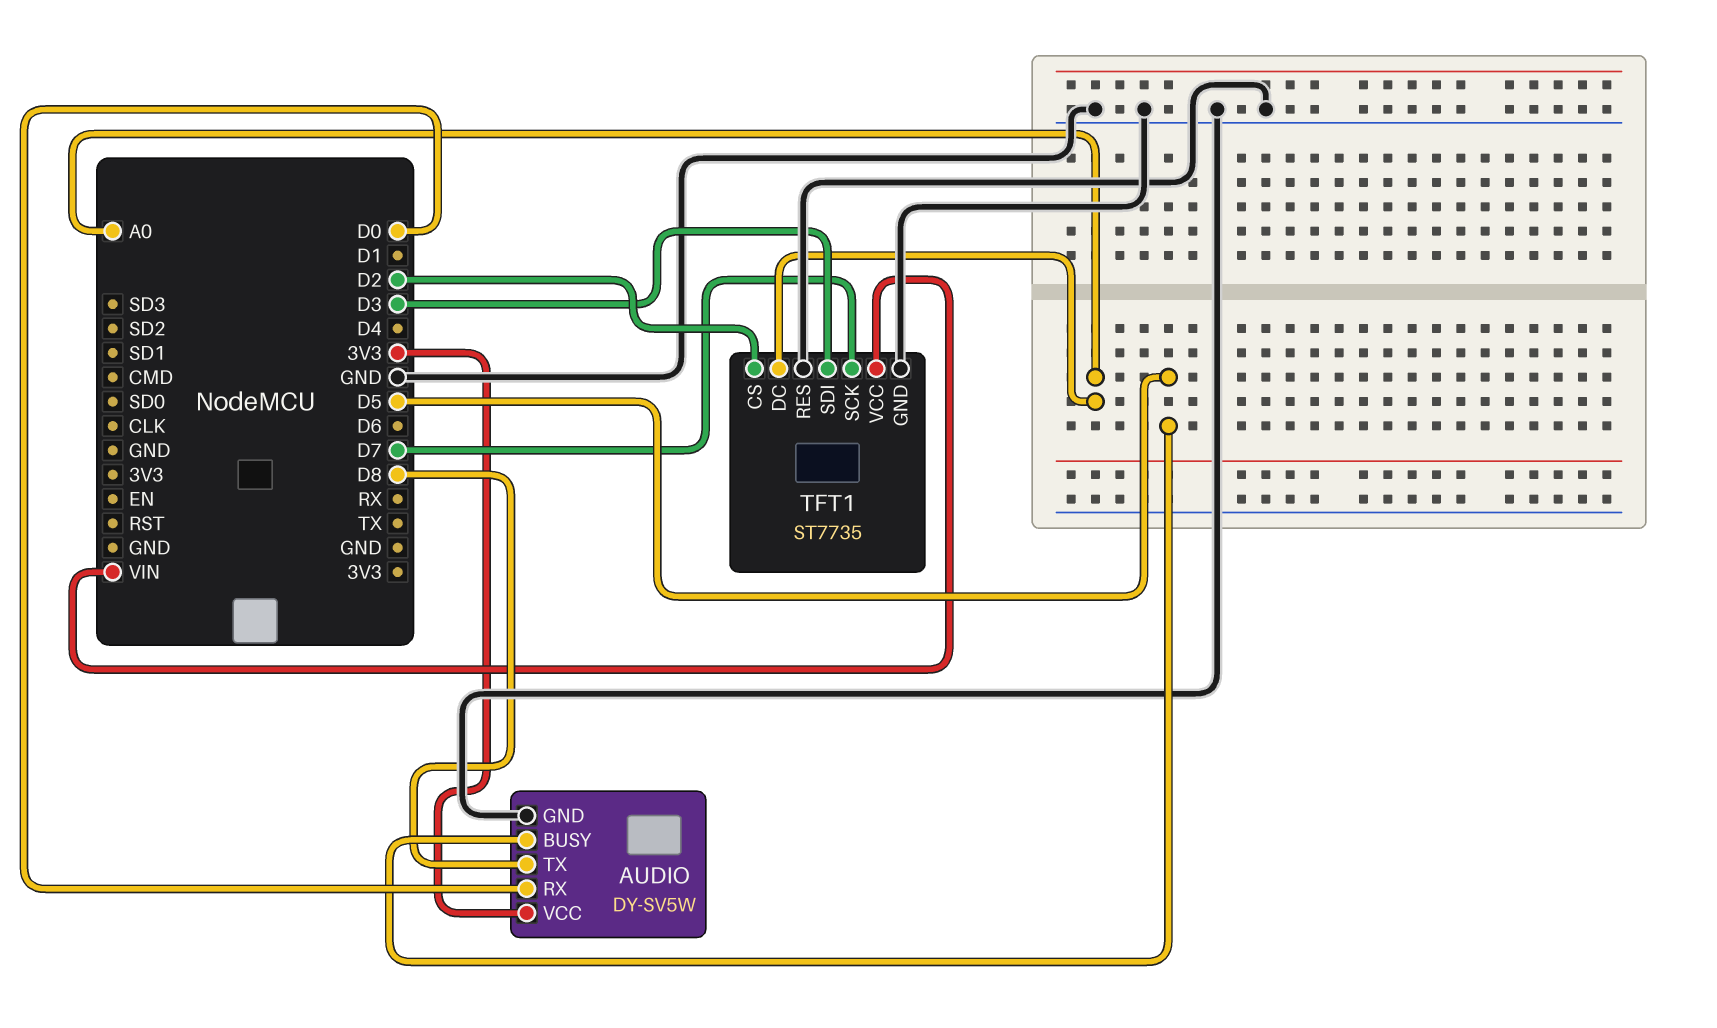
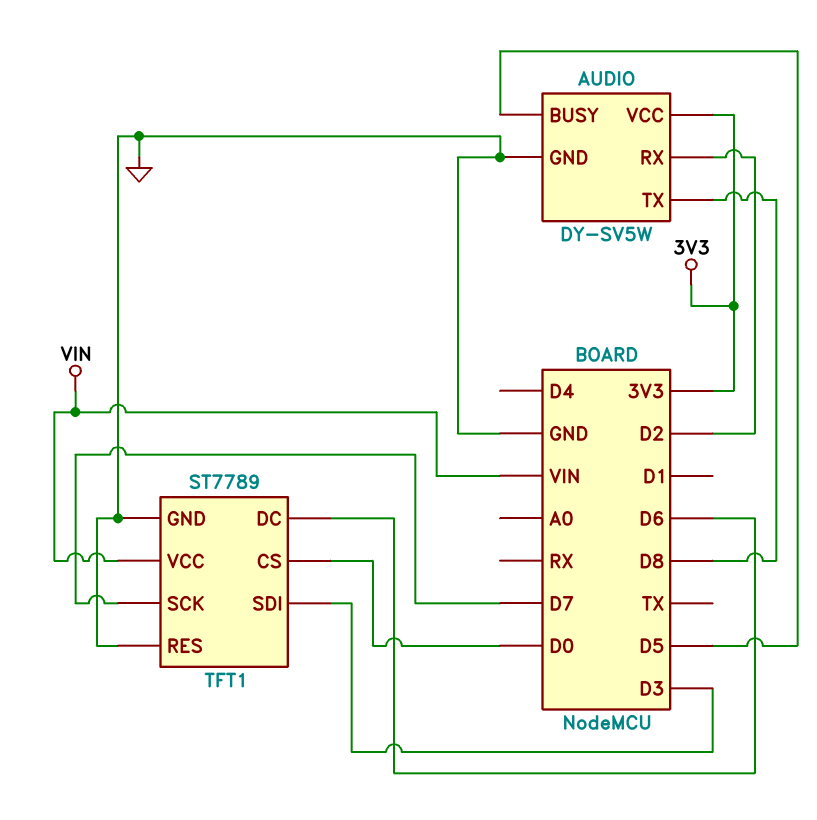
AUDIO pin RX: D0 -> D2
TFT1: ST7735 -> ST7789
TFT1 pin CS: D2 -> D0
TFT1 pin DC: A0 -> D6

